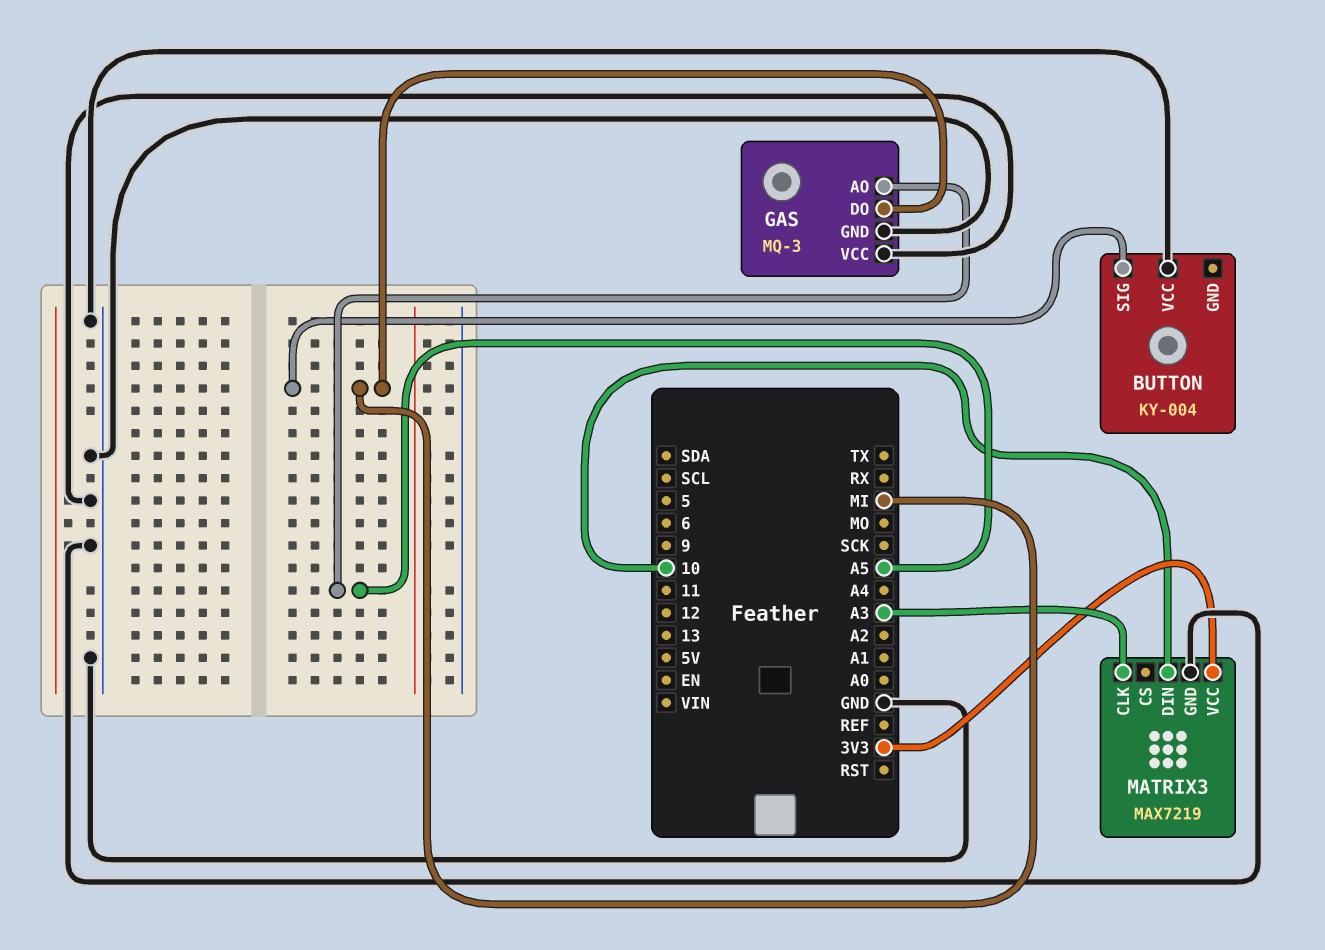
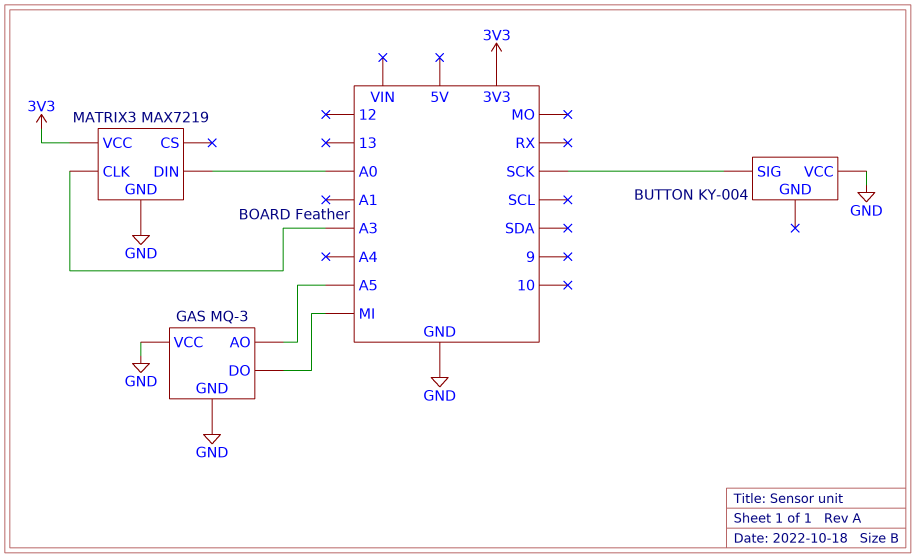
BUTTON pin SIG: MI -> SCK
MATRIX3 pin DIN: 10 -> A0

